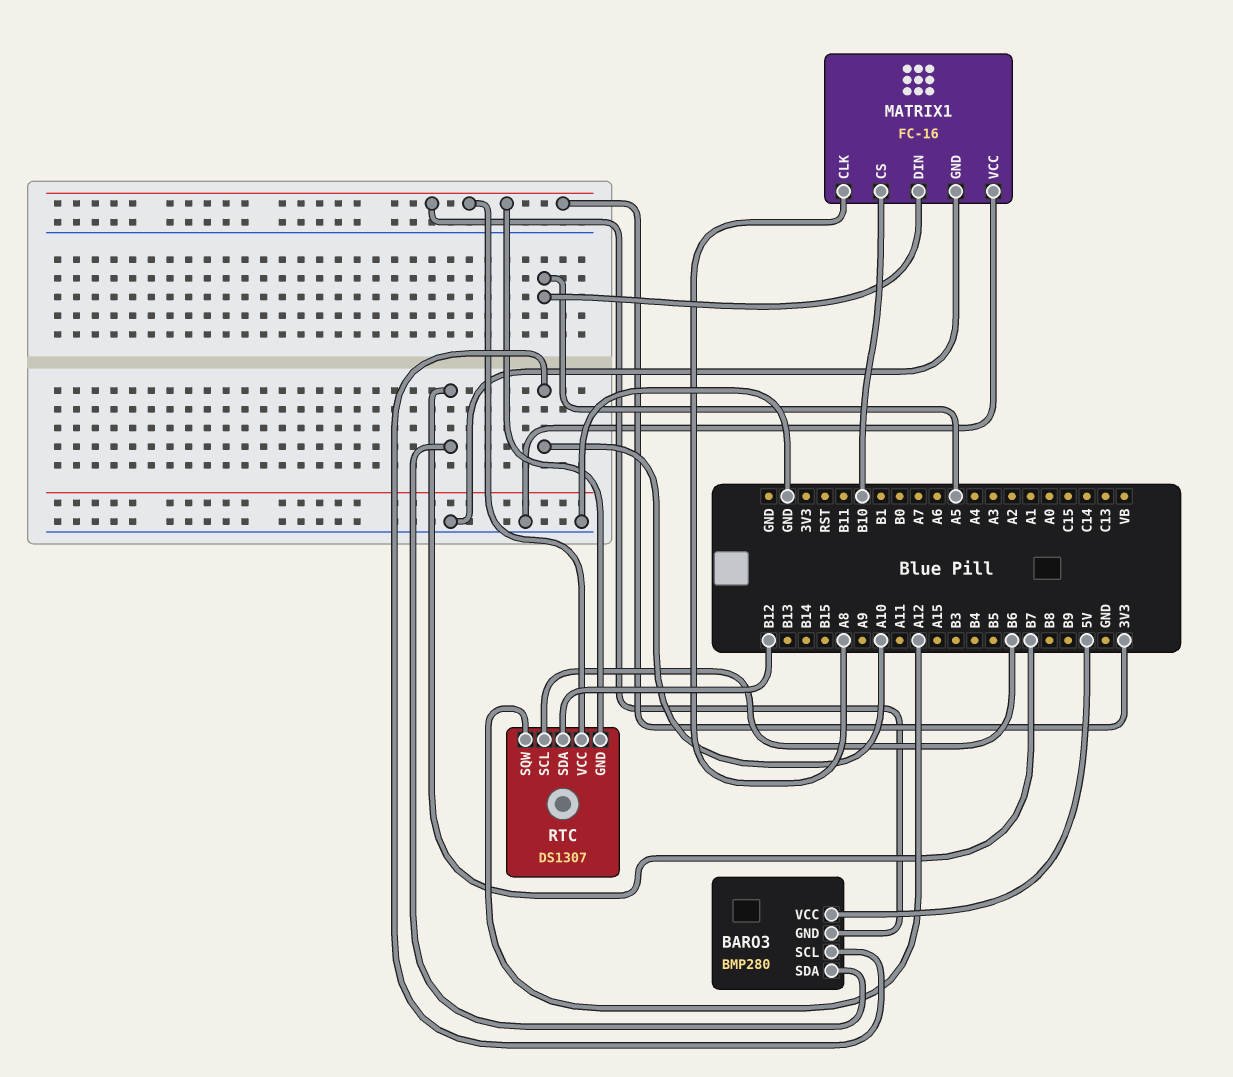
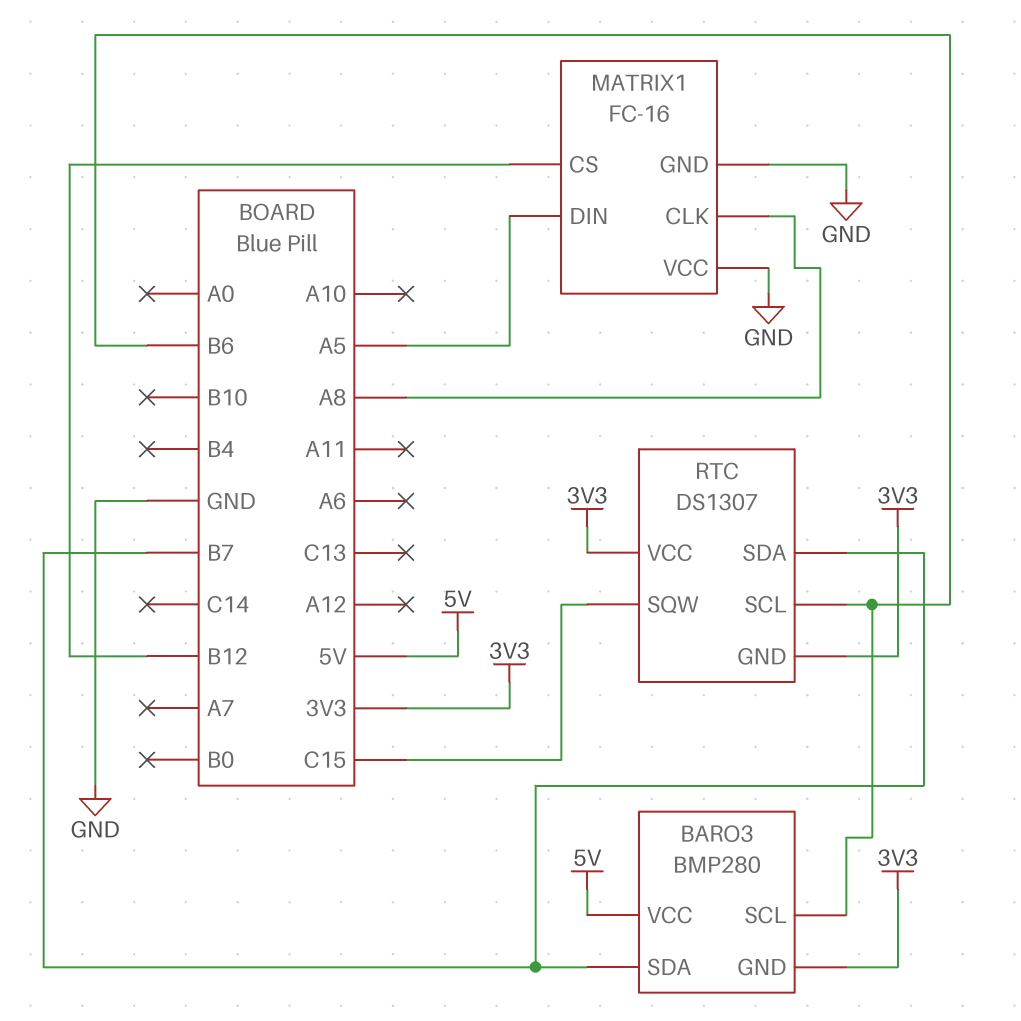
BARO3 pin SCL: A10 -> B6
MATRIX1 pin CS: B10 -> B12
RTC pin SDA: B12 -> B7
RTC pin SQW: A12 -> C15

